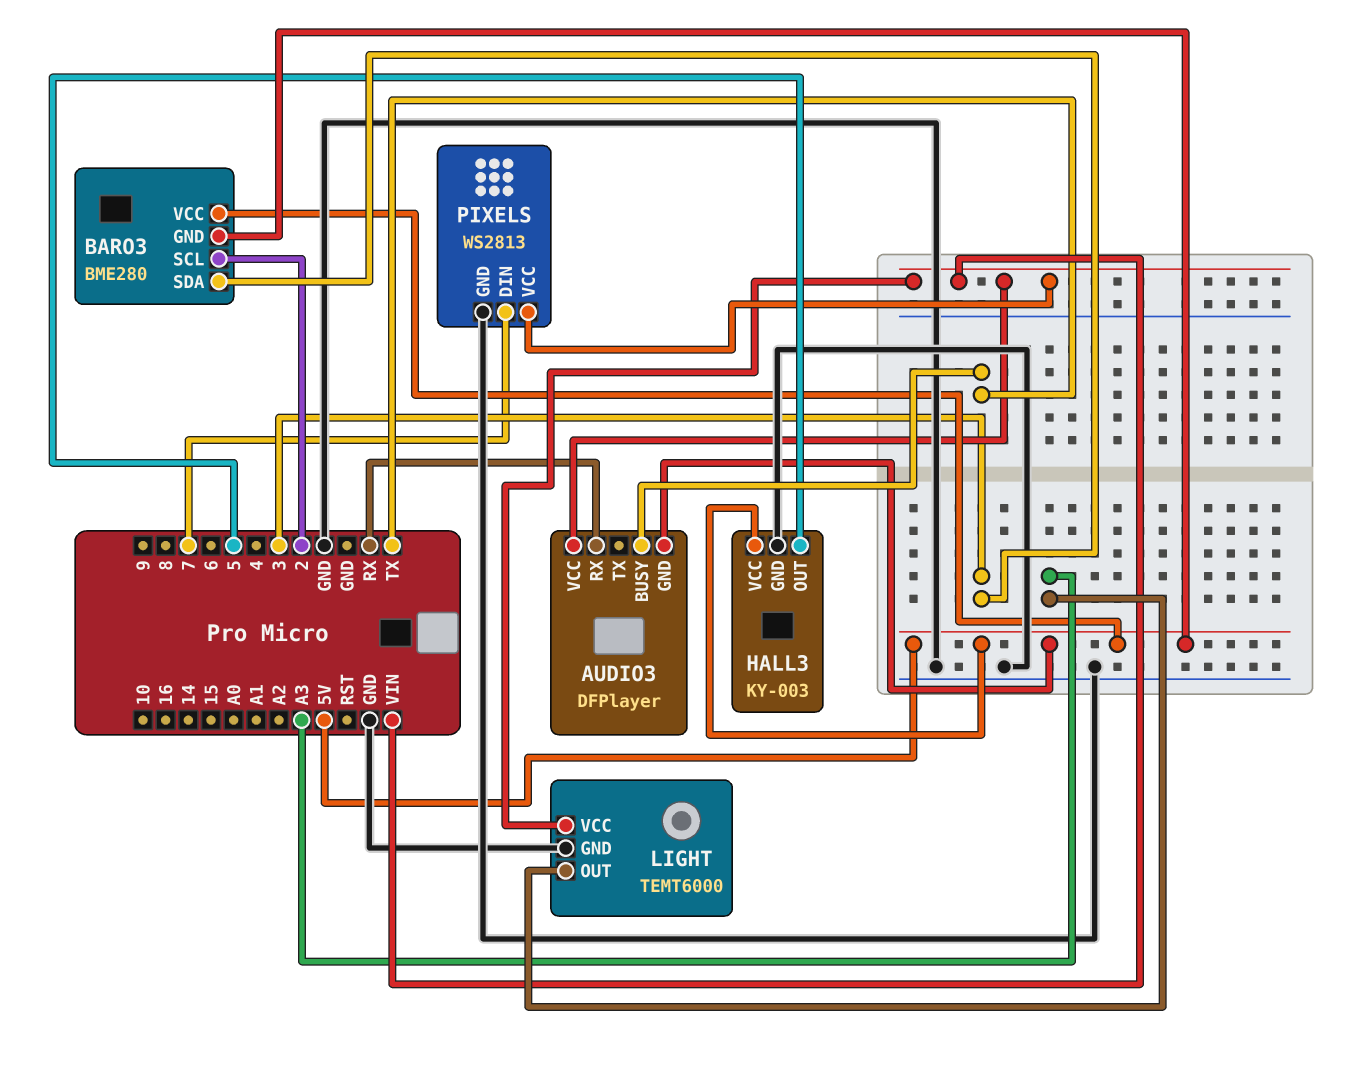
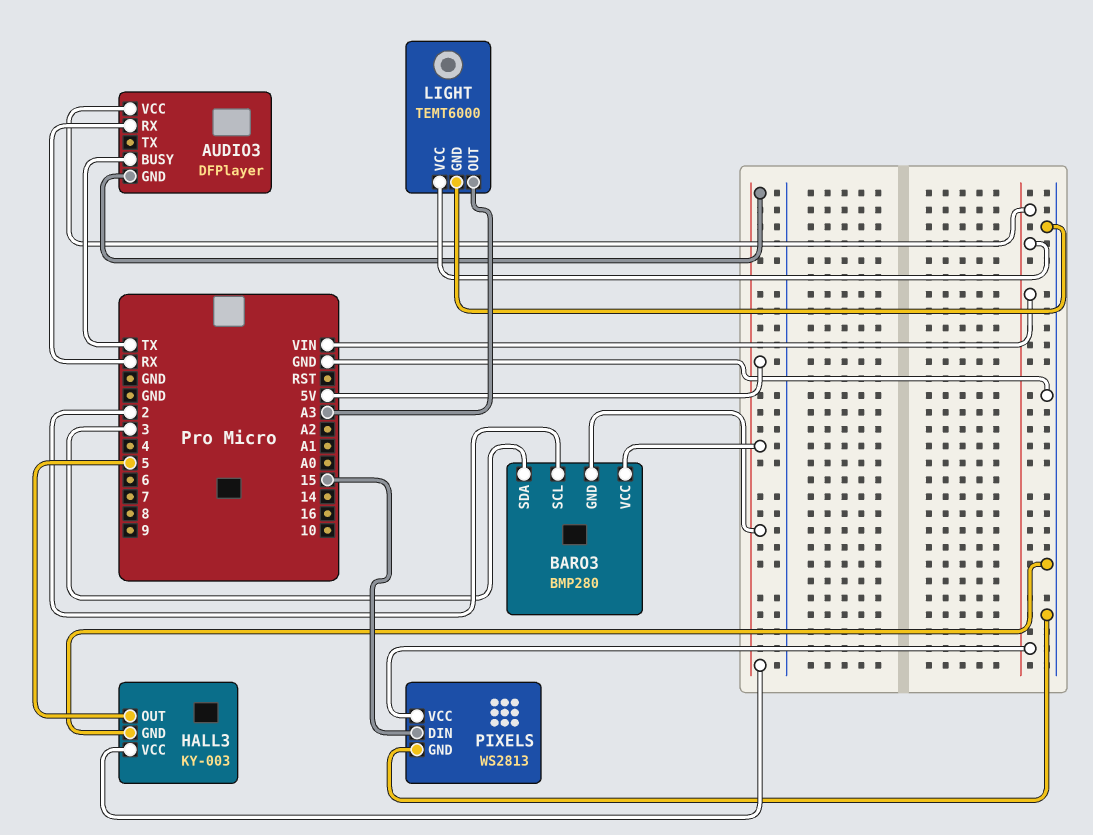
BARO3: BME280 -> BMP280
PIXELS pin DIN: 7 -> 15

